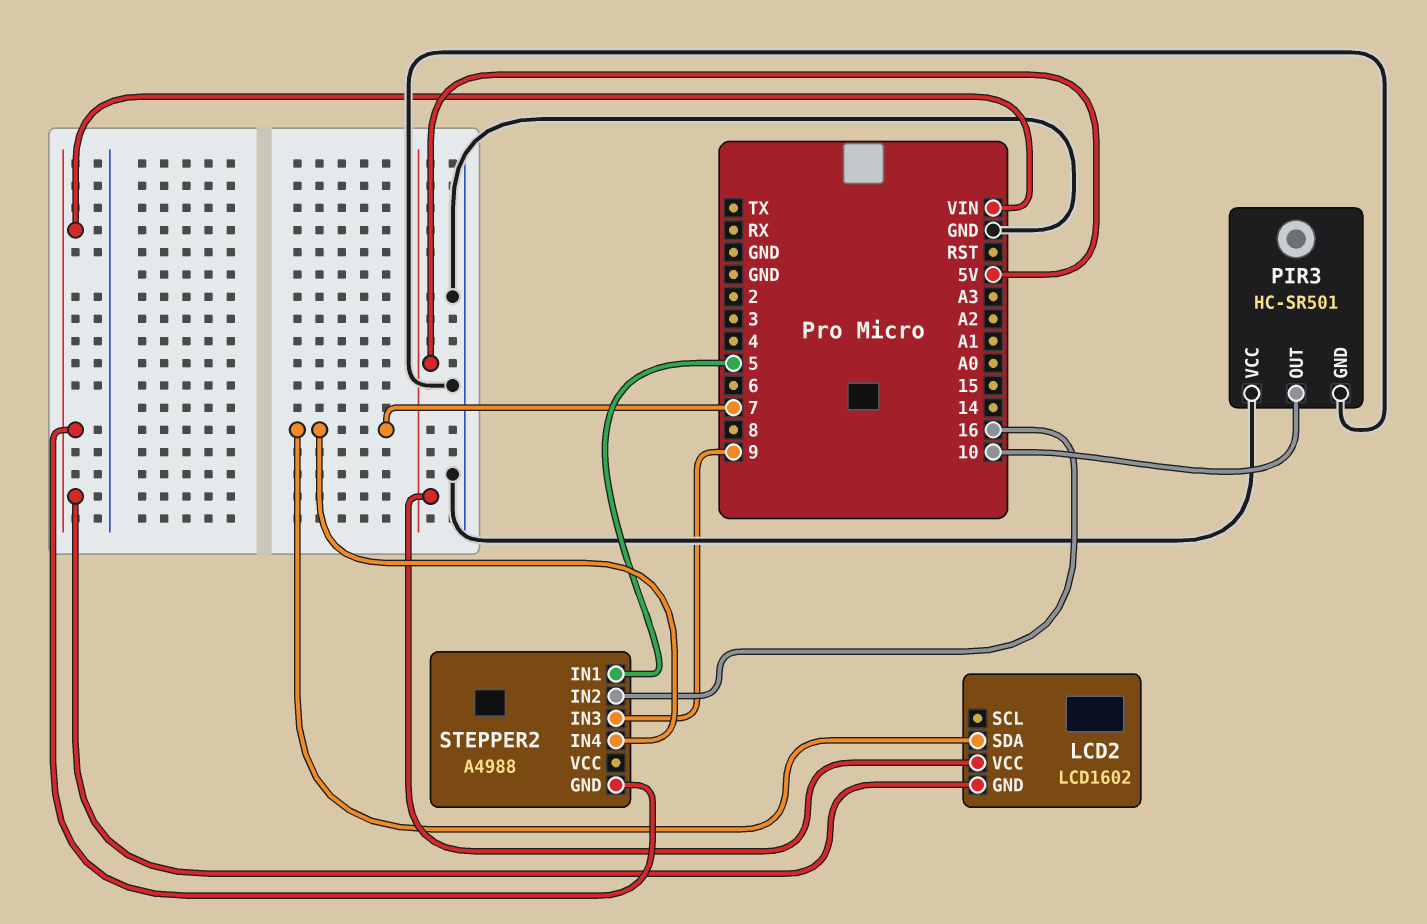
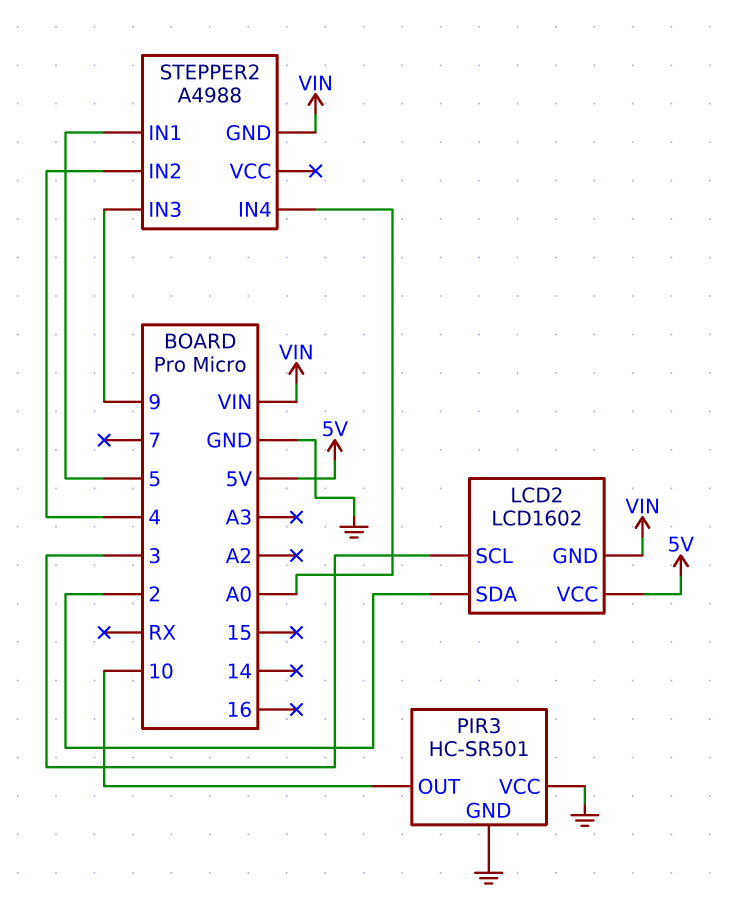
LCD2 pin SCL: none -> 3
LCD2 pin SDA: 7 -> 2
STEPPER2 pin IN2: 16 -> 4
STEPPER2 pin IN4: 7 -> A0

